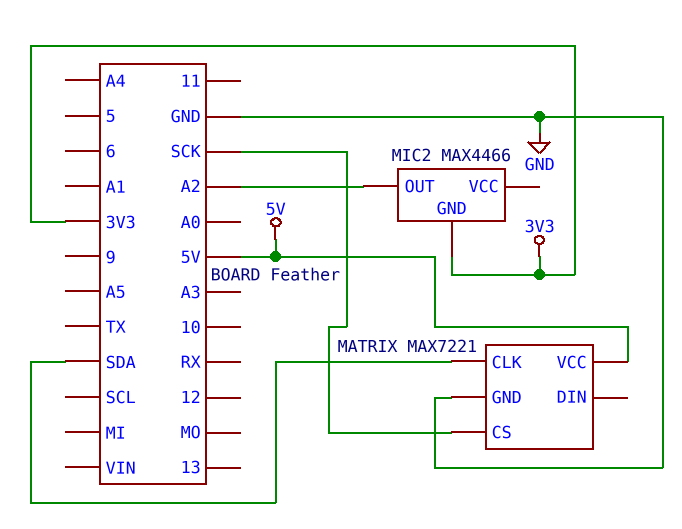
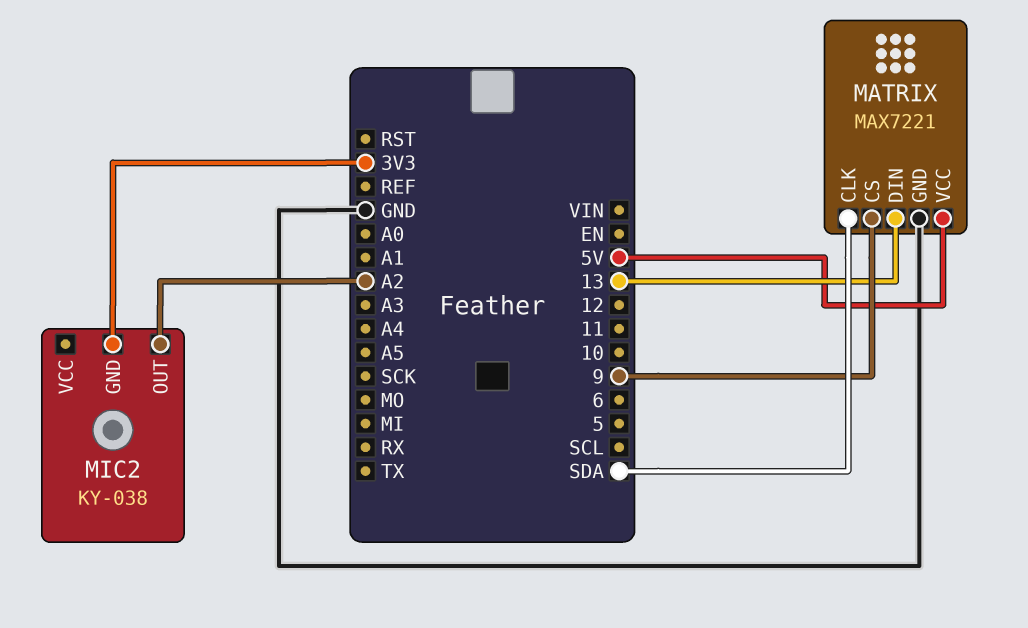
MATRIX pin CS: SCK -> 9
MATRIX pin DIN: none -> 13
MIC2: MAX4466 -> KY-038

